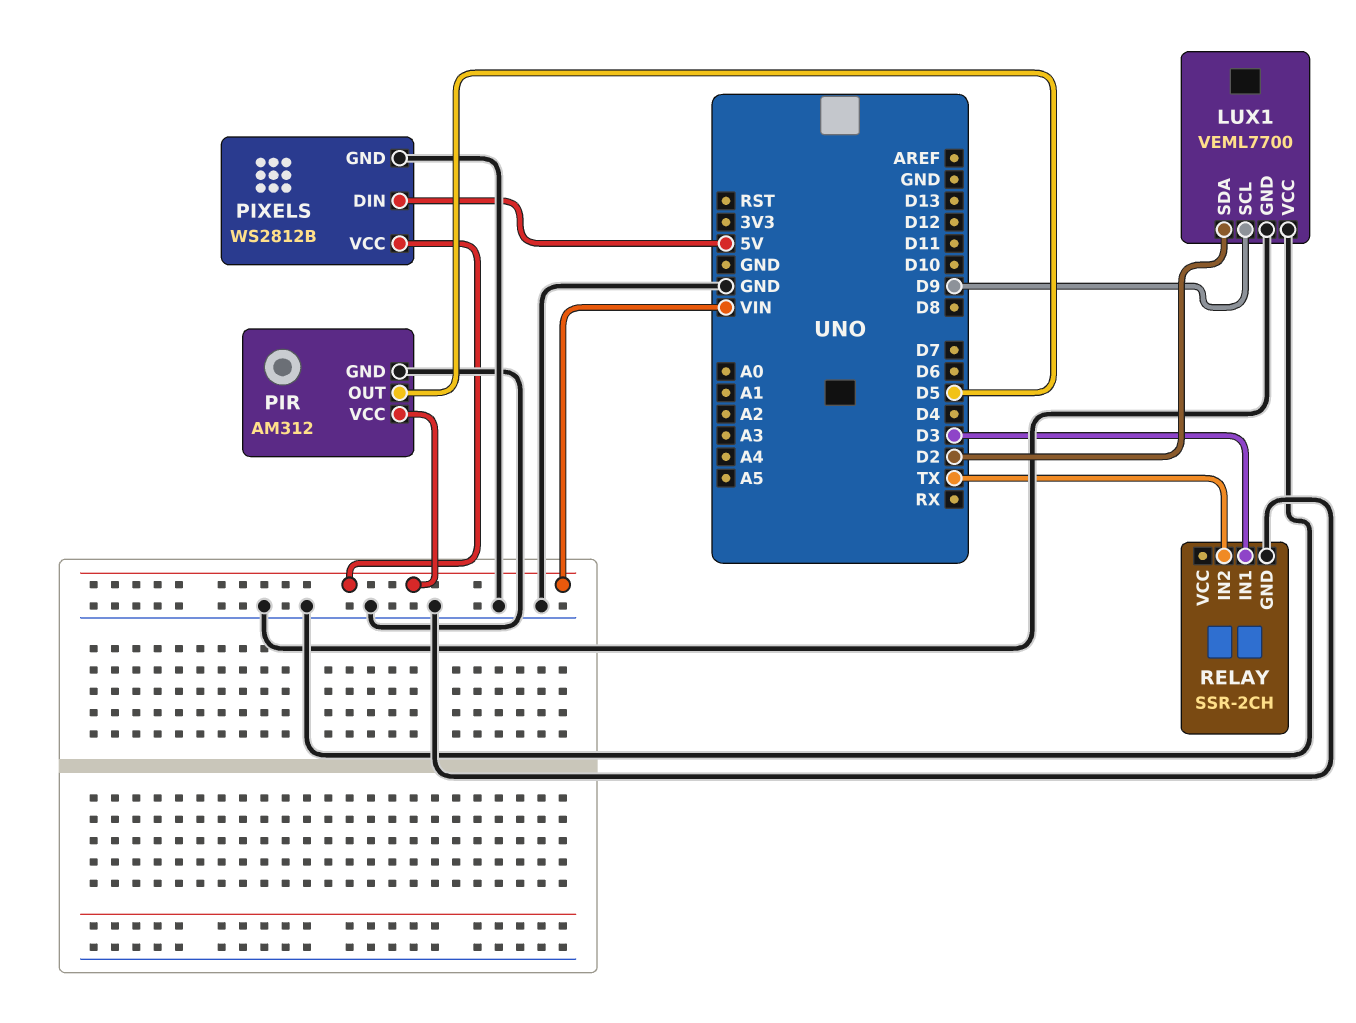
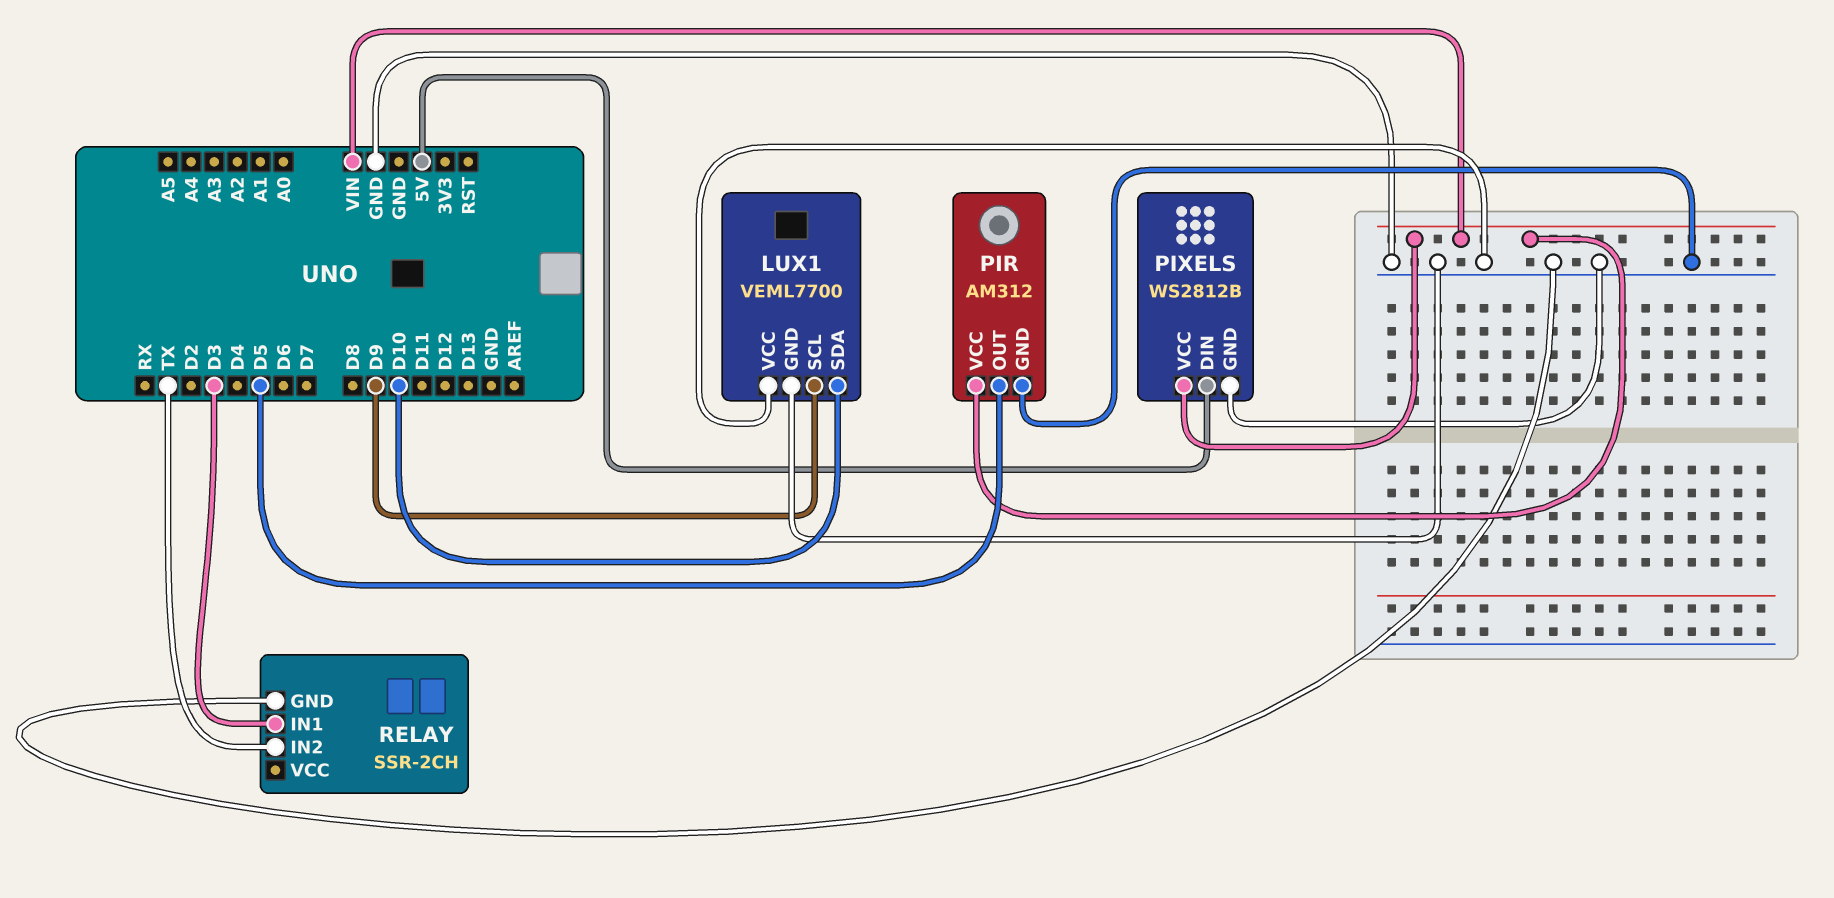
LUX1 pin SDA: D2 -> D10

